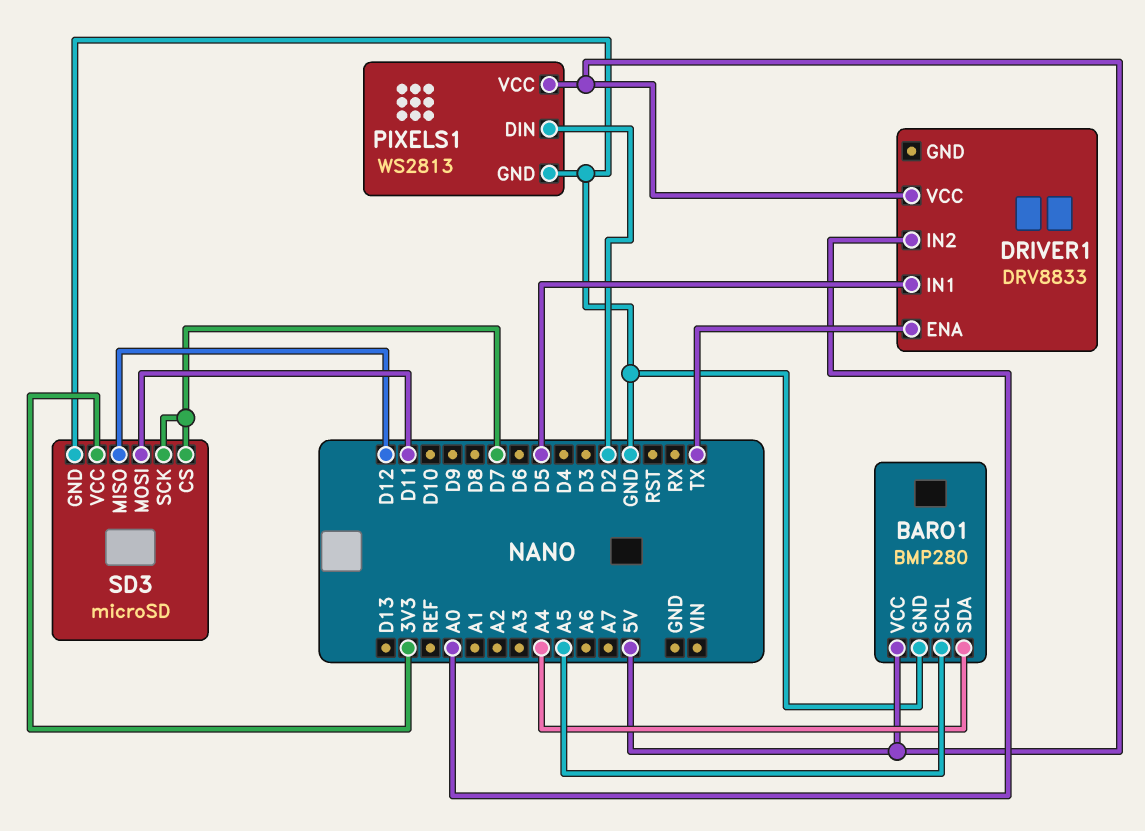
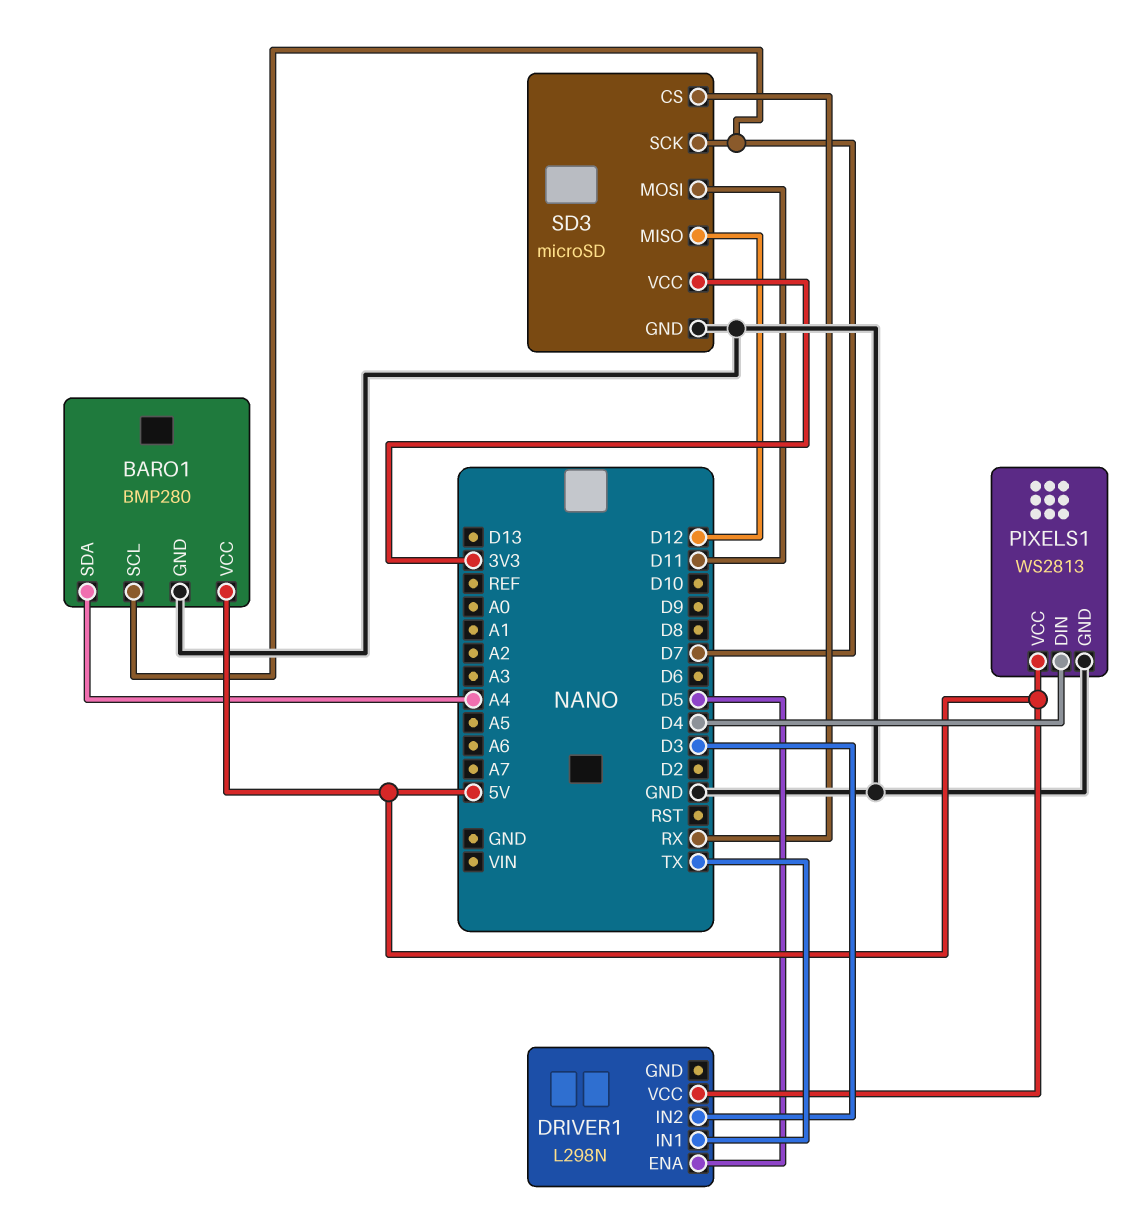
BARO1 pin SCL: A5 -> D7
DRIVER1: DRV8833 -> L298N
DRIVER1 pin ENA: TX -> D5
DRIVER1 pin IN1: D5 -> TX
DRIVER1 pin IN2: A0 -> D3
PIXELS1 pin DIN: D2 -> D4
SD3 pin CS: D7 -> RX

